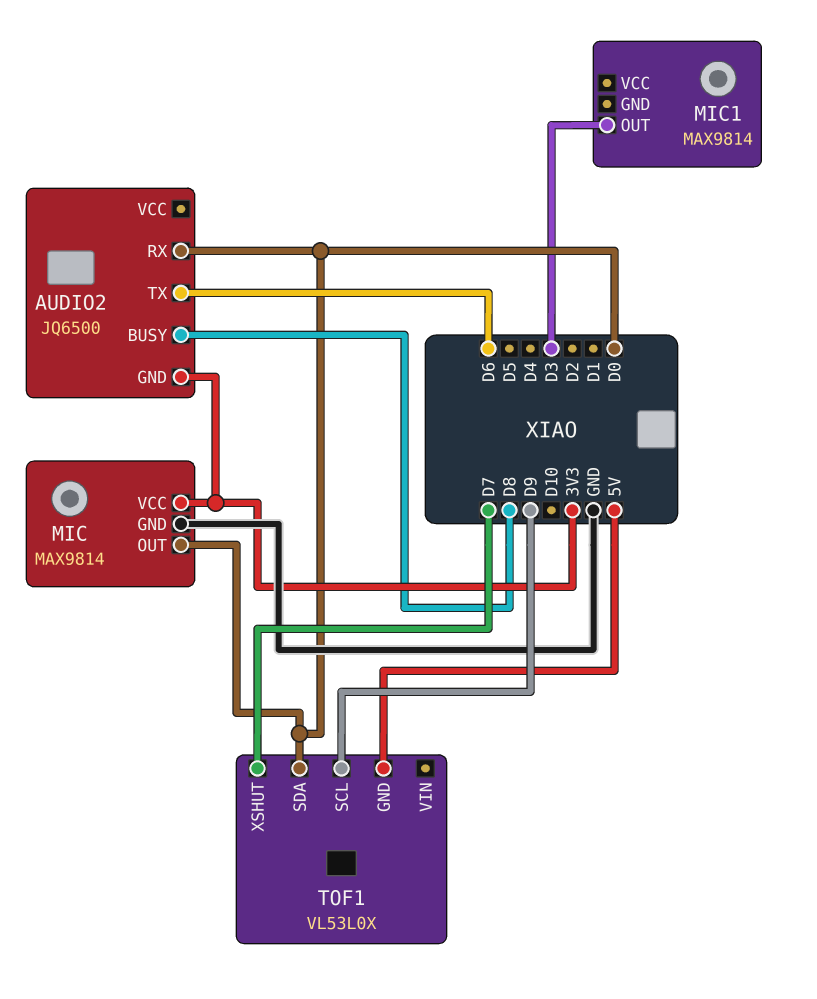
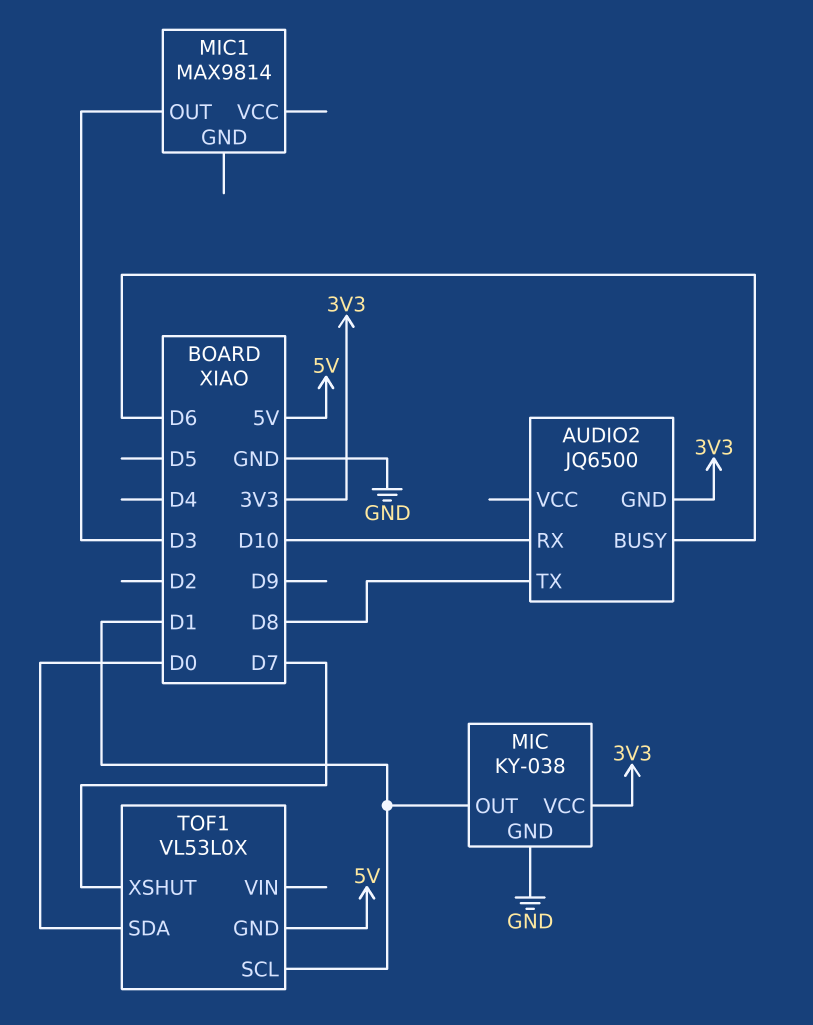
AUDIO2 pin BUSY: D8 -> D6
AUDIO2 pin RX: D0 -> D10
AUDIO2 pin TX: D6 -> D8
MIC: MAX9814 -> KY-038
MIC pin OUT: D0 -> D1
TOF1 pin SCL: D9 -> D1

